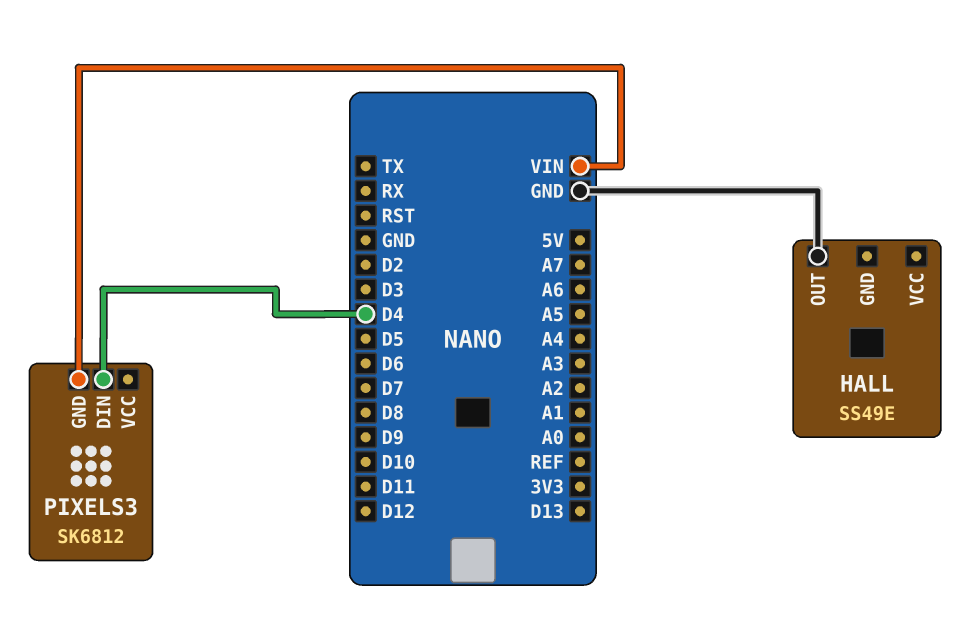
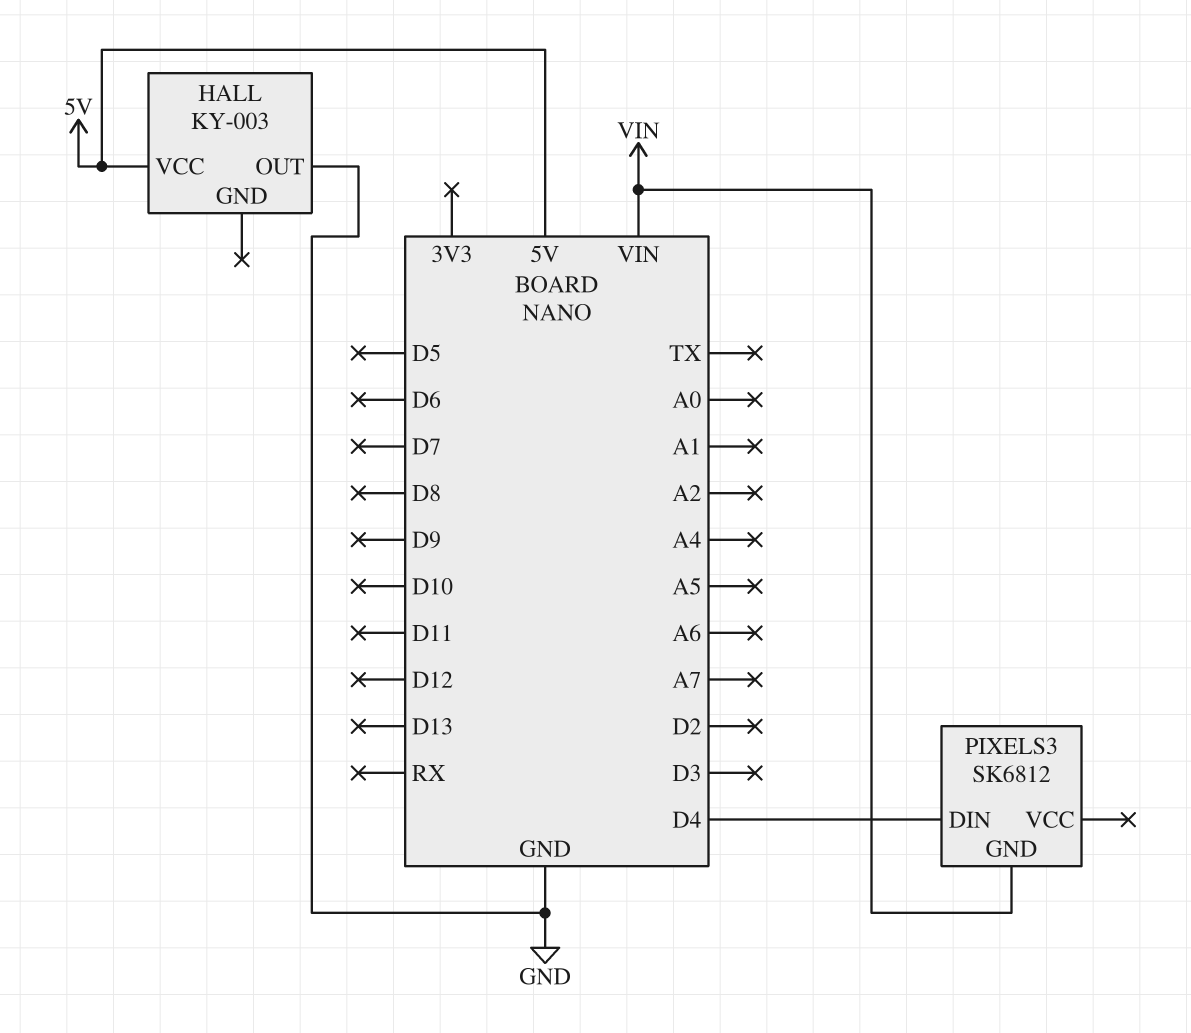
HALL: SS49E -> KY-003
HALL pin VCC: none -> 5V

